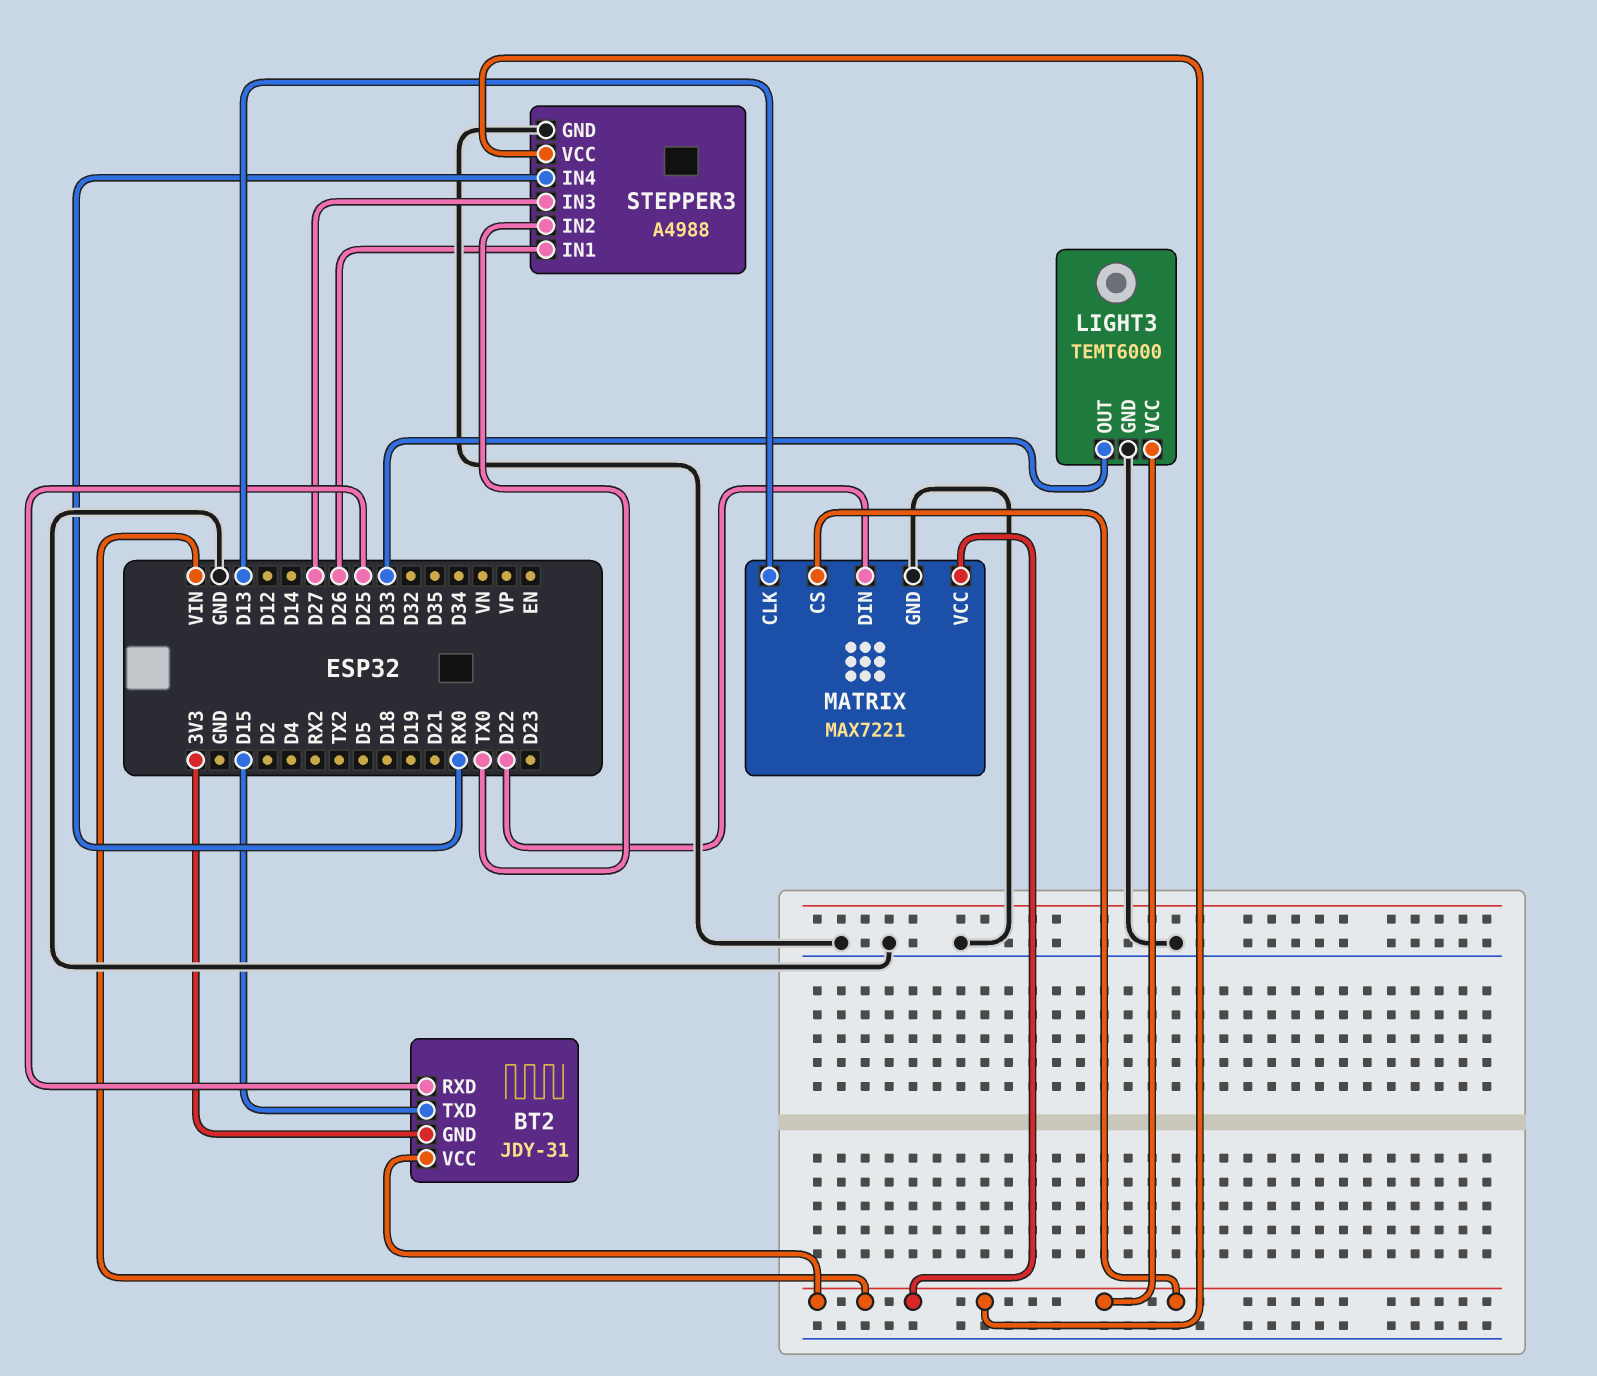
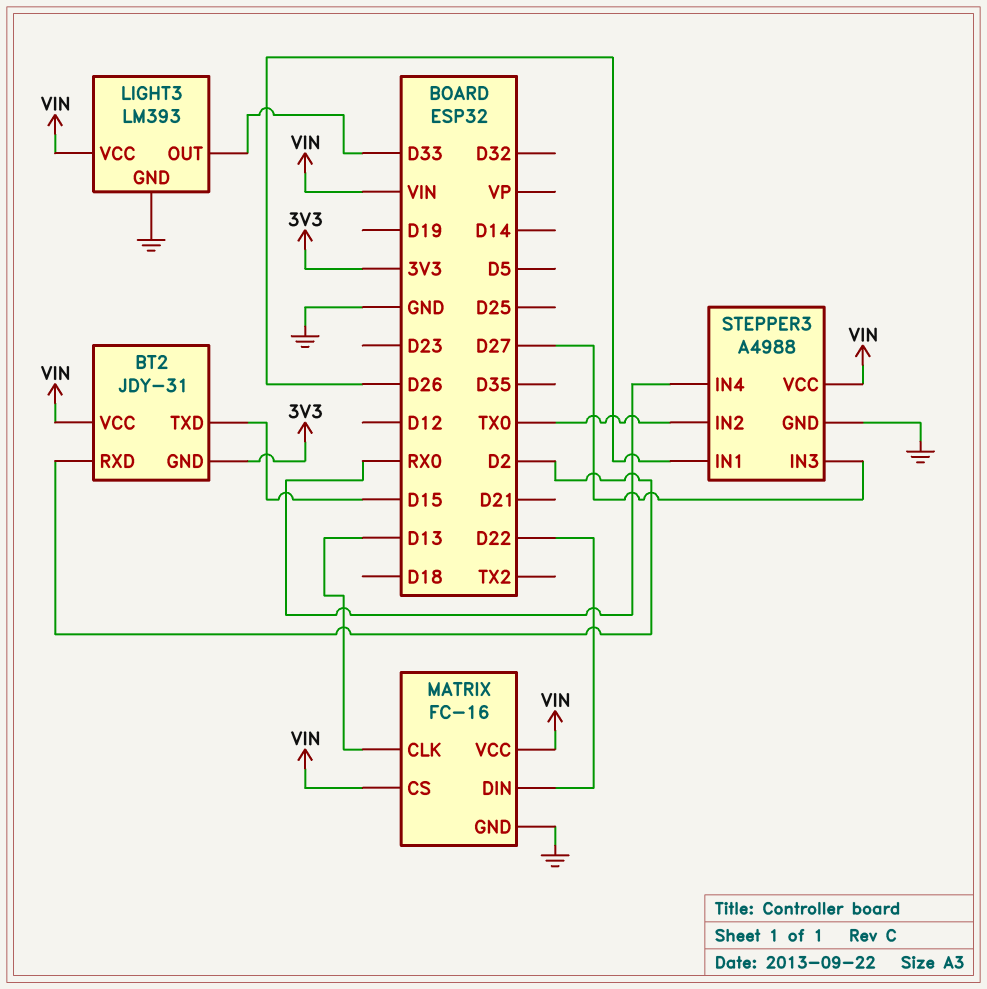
BT2 pin RXD: D25 -> D2
LIGHT3: TEMT6000 -> LM393
MATRIX: MAX7221 -> FC-16

